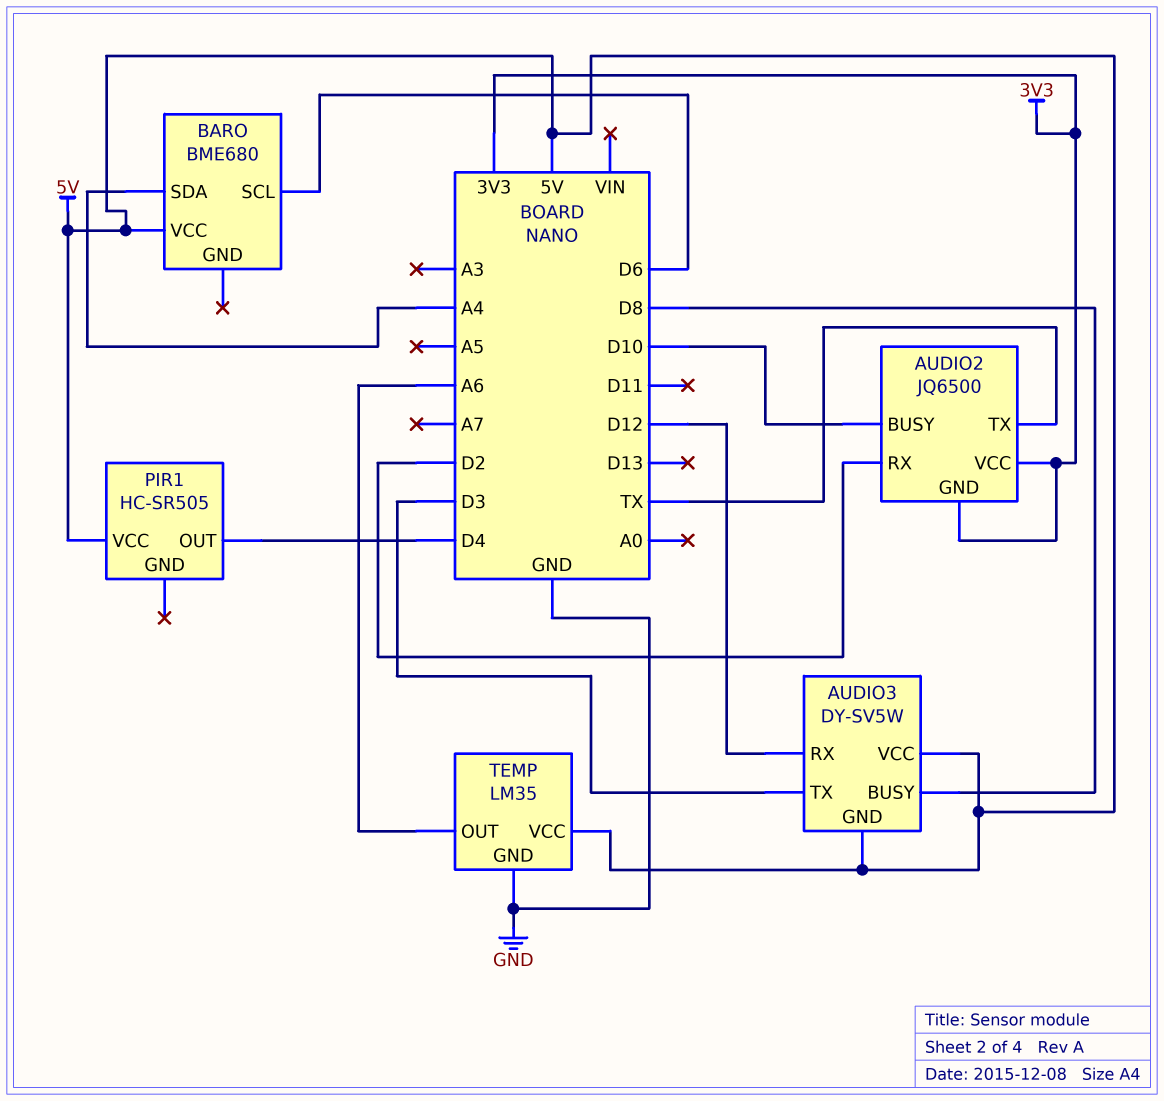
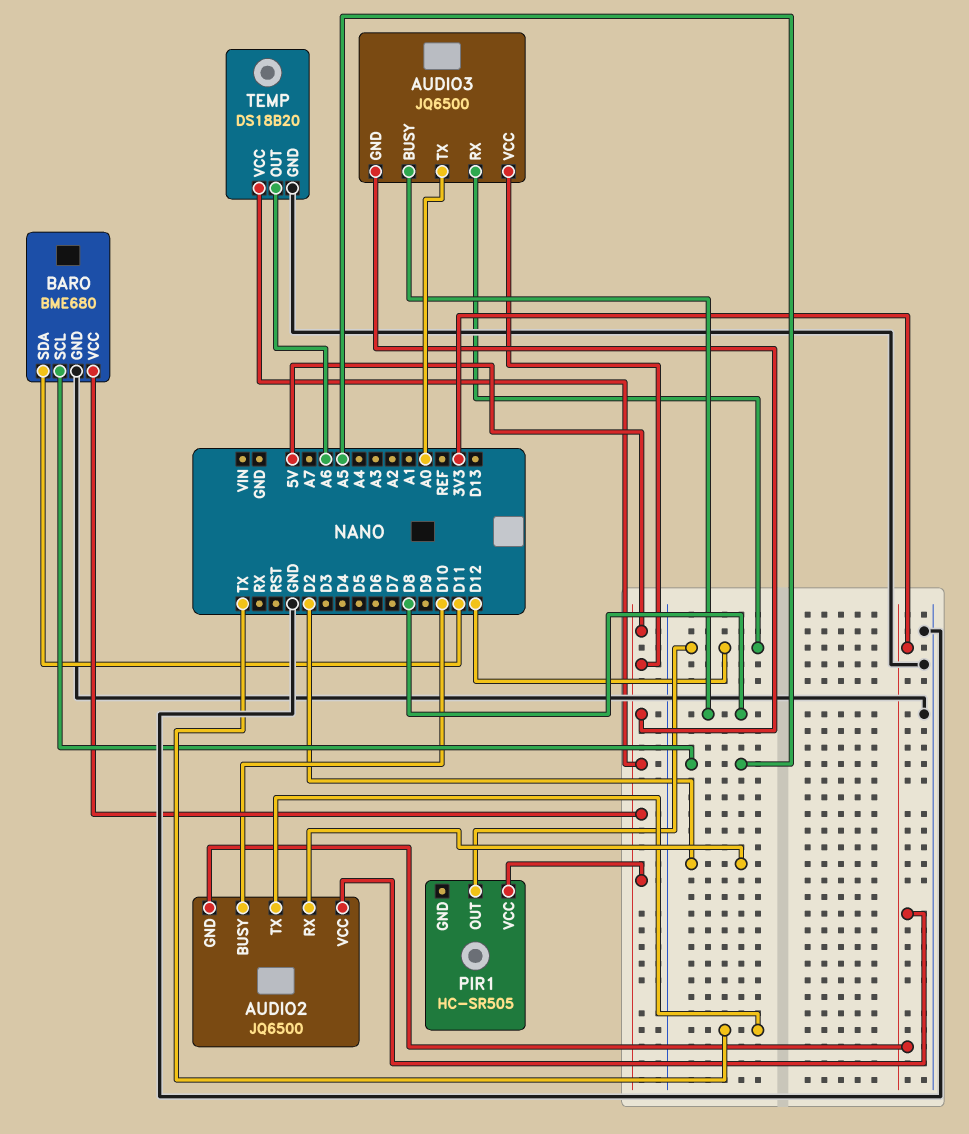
AUDIO3: DY-SV5W -> JQ6500
AUDIO3 pin TX: D3 -> A0
BARO pin GND: none -> GND
BARO pin SCL: D6 -> A5
BARO pin SDA: A4 -> D11
PIR1 pin OUT: D4 -> D12
TEMP: LM35 -> DS18B20

